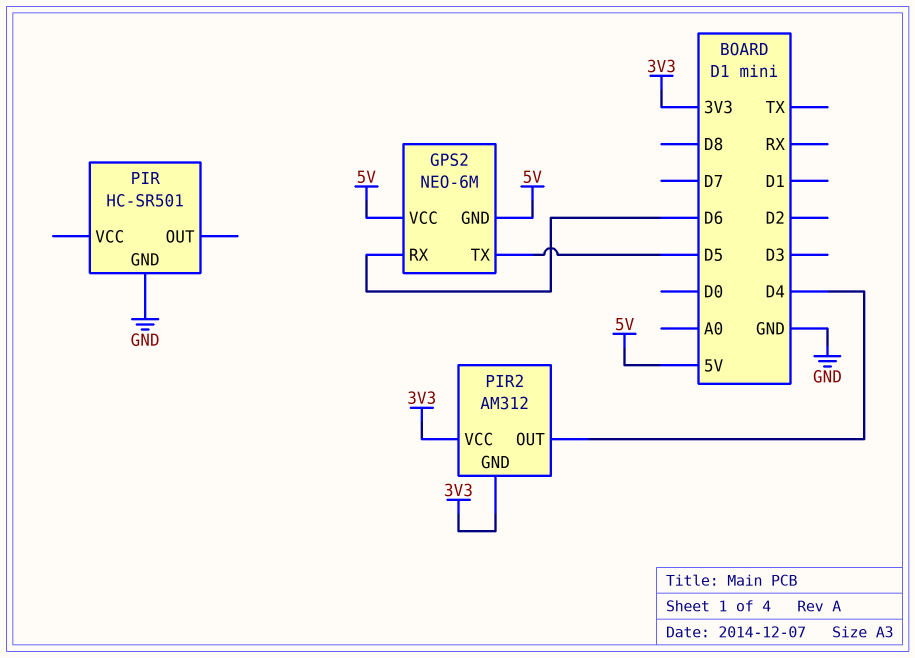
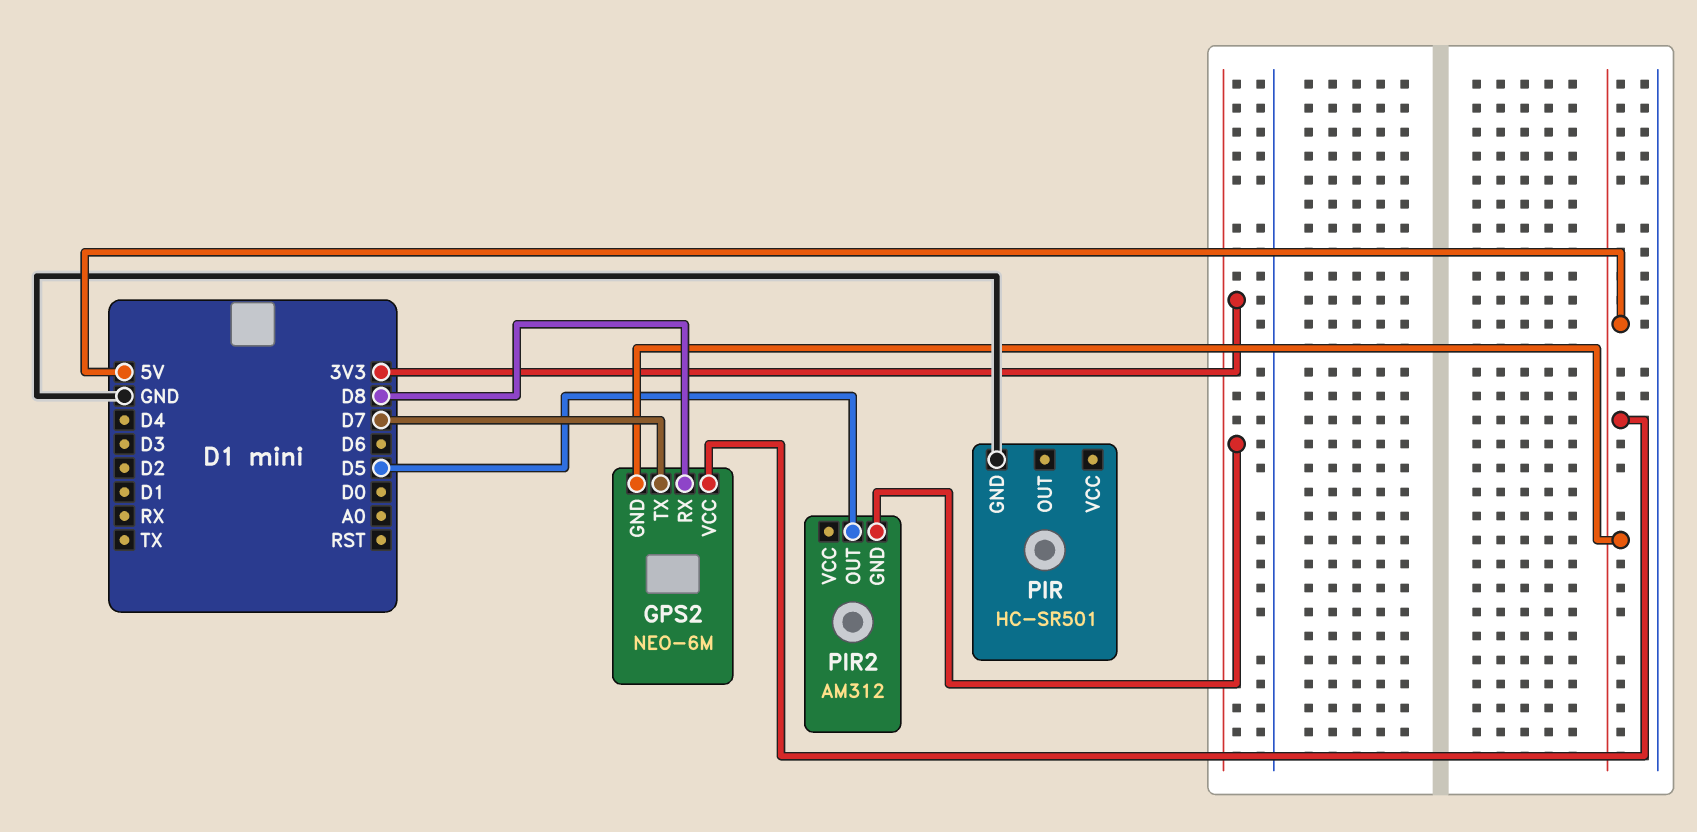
GPS2 pin RX: D6 -> D8
GPS2 pin TX: D5 -> D7
PIR2 pin OUT: D4 -> D5
PIR2 pin VCC: 3V3 -> none

